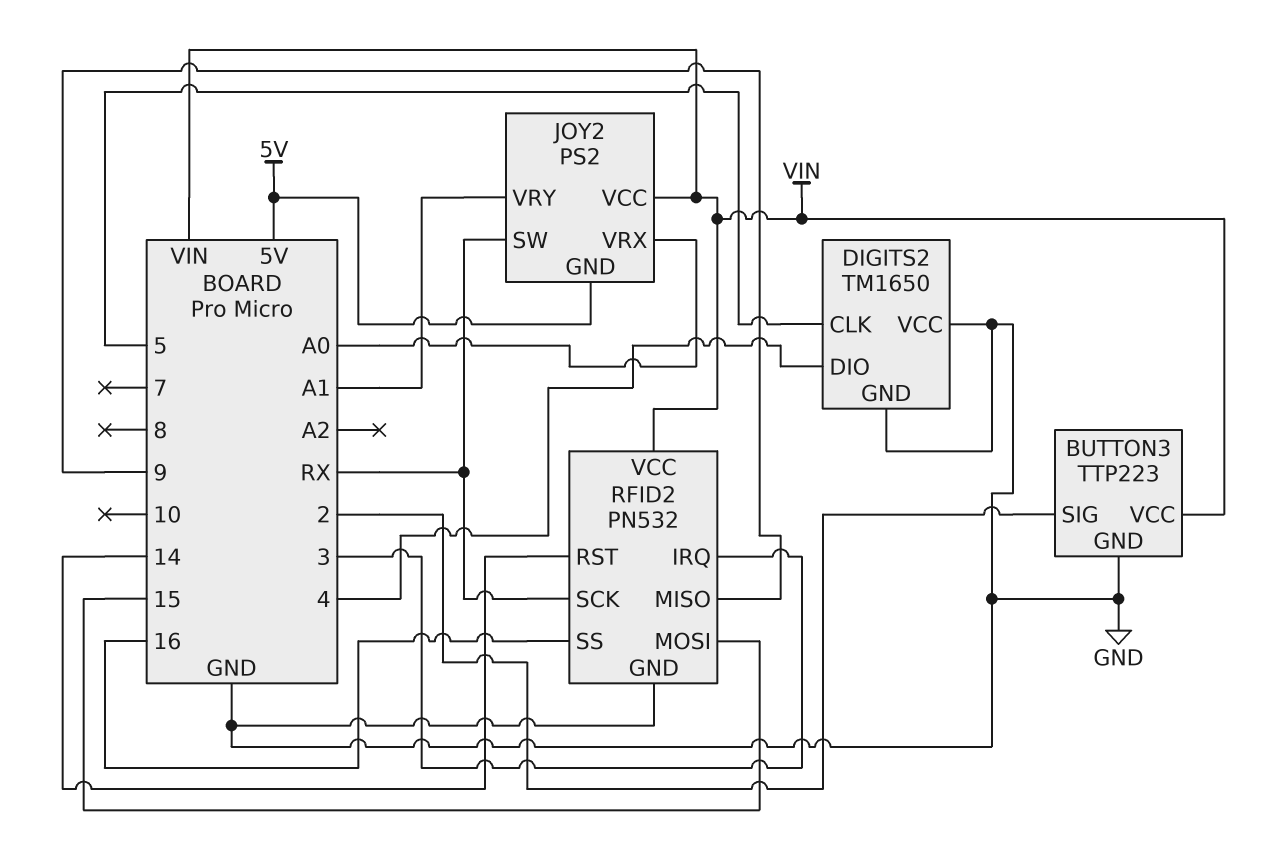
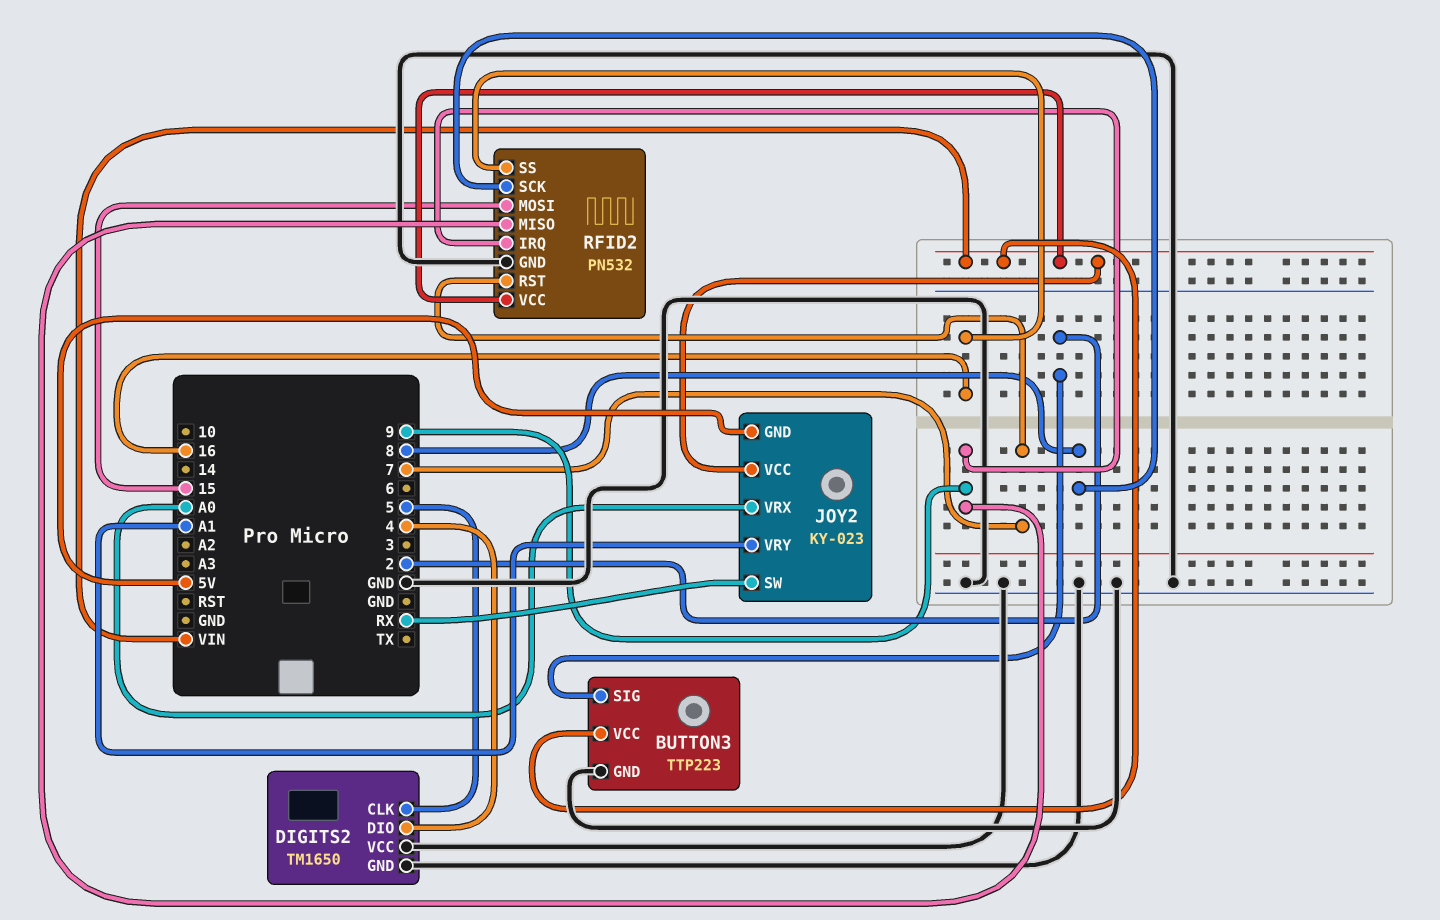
JOY2: PS2 -> KY-023
RFID2 pin IRQ: 3 -> 9
RFID2 pin RST: 14 -> 7
RFID2 pin SCK: RX -> 8

